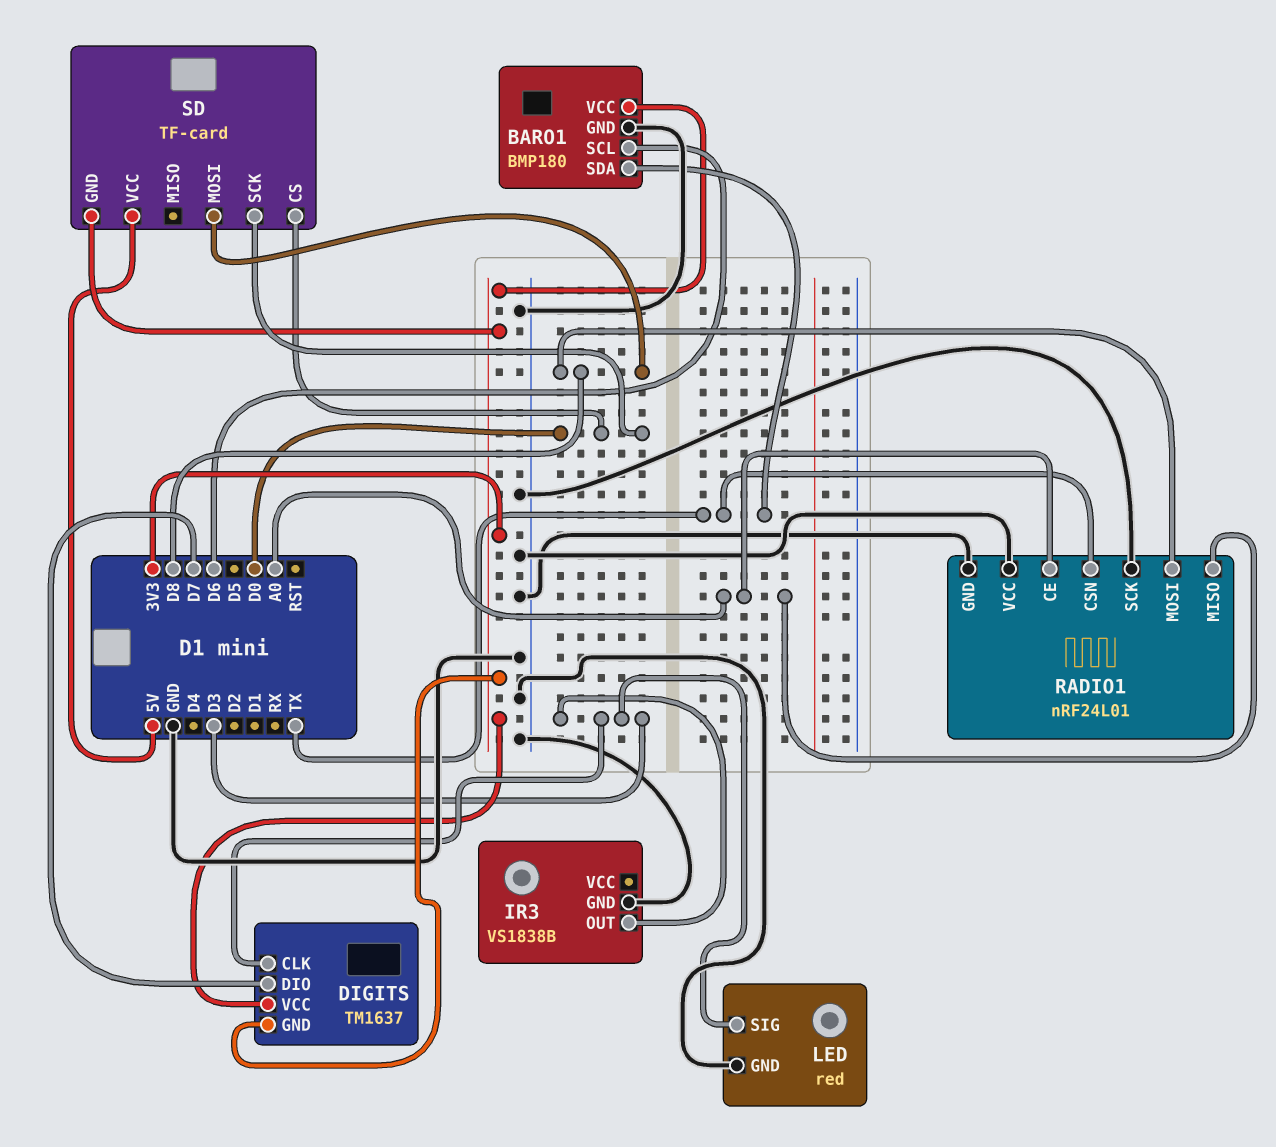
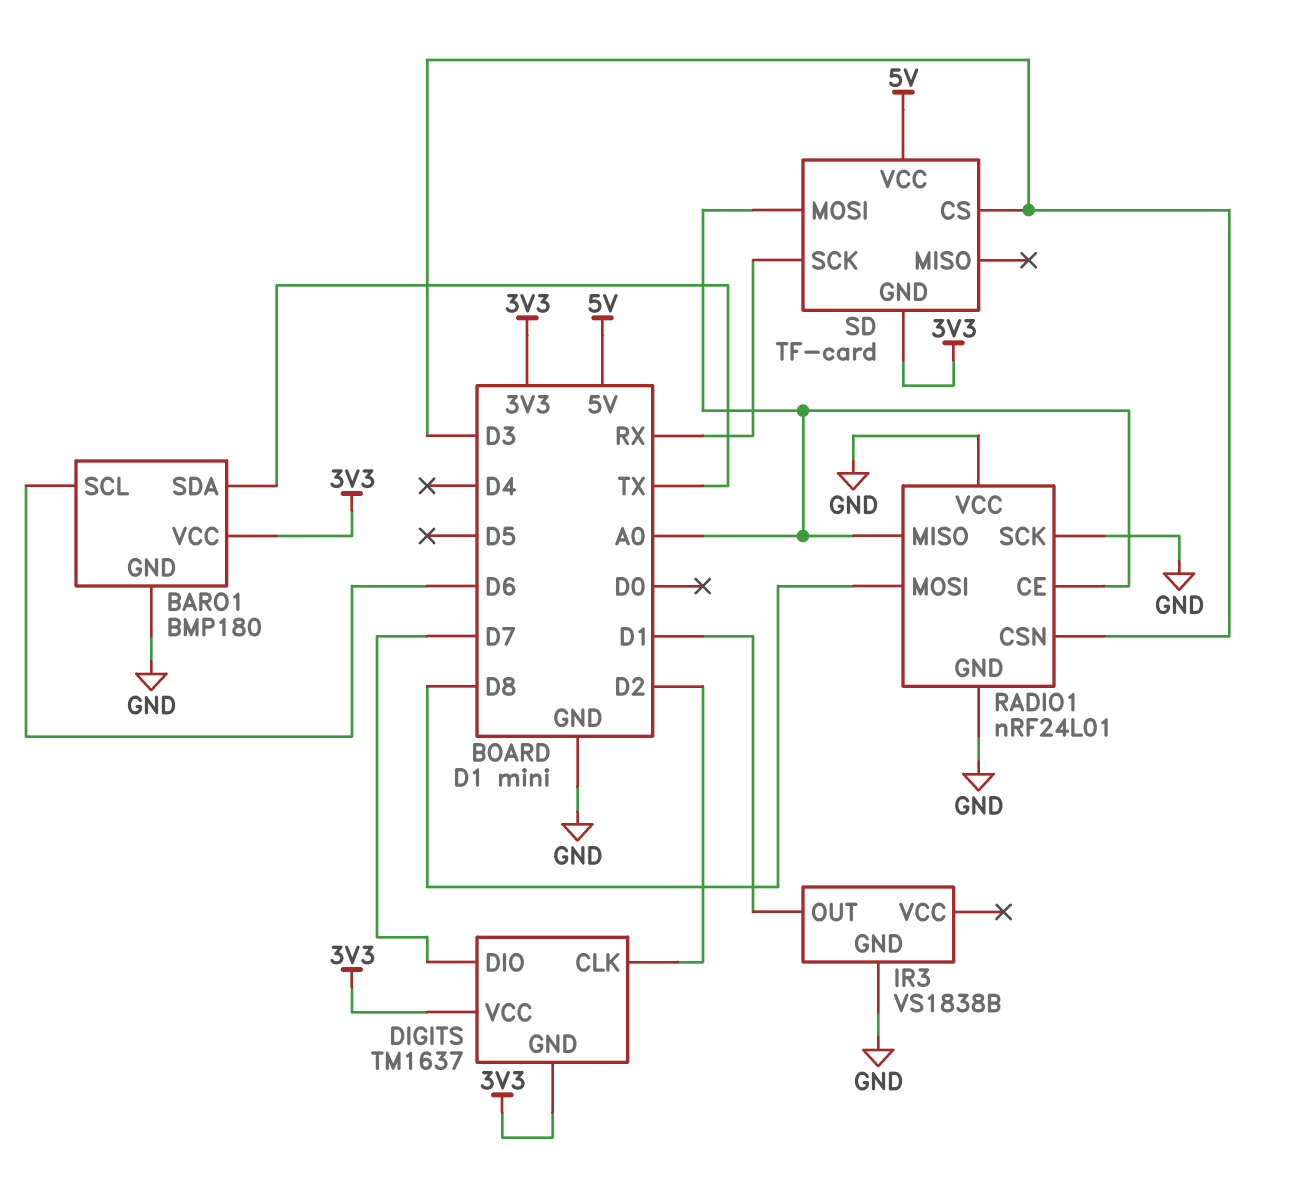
DIGITS pin CLK: D3 -> D2
IR3 pin OUT: D3 -> D1
LED: red -> none
LED pin GND: GND -> none
LED pin SIG: D3 -> none
RADIO1 pin CSN: TX -> D3
SD pin CS: D0 -> D3
SD pin MOSI: D8 -> A0
SD pin SCK: D0 -> RX

